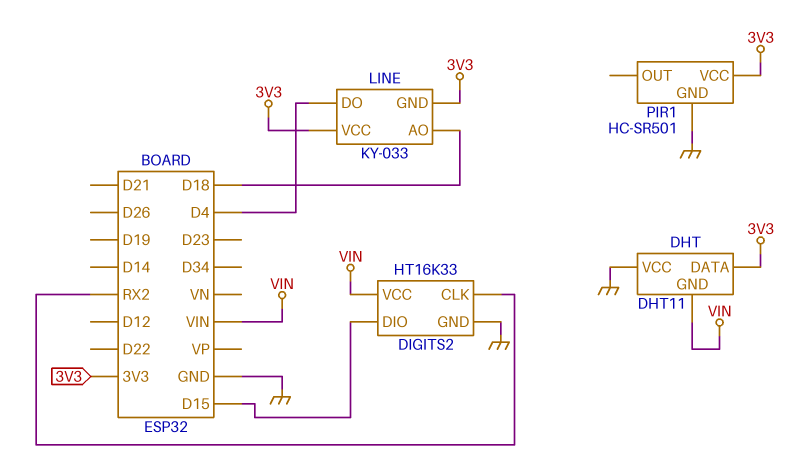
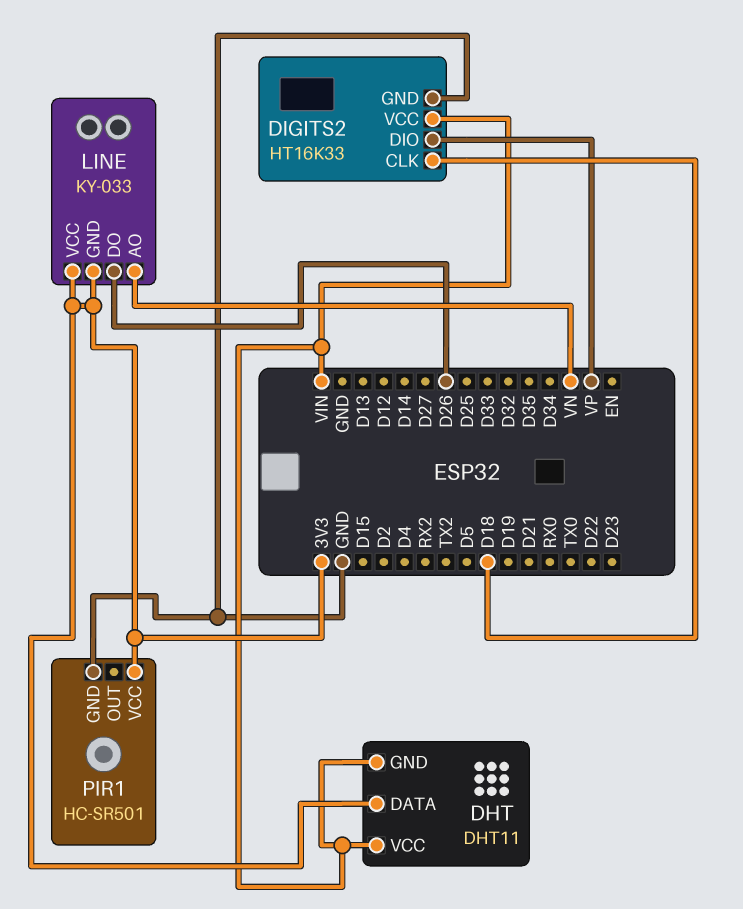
DHT pin VCC: GND -> VIN
DIGITS2 pin CLK: RX2 -> D18
DIGITS2 pin DIO: D15 -> VP
LINE pin AO: D18 -> VN
LINE pin DO: D4 -> D26

